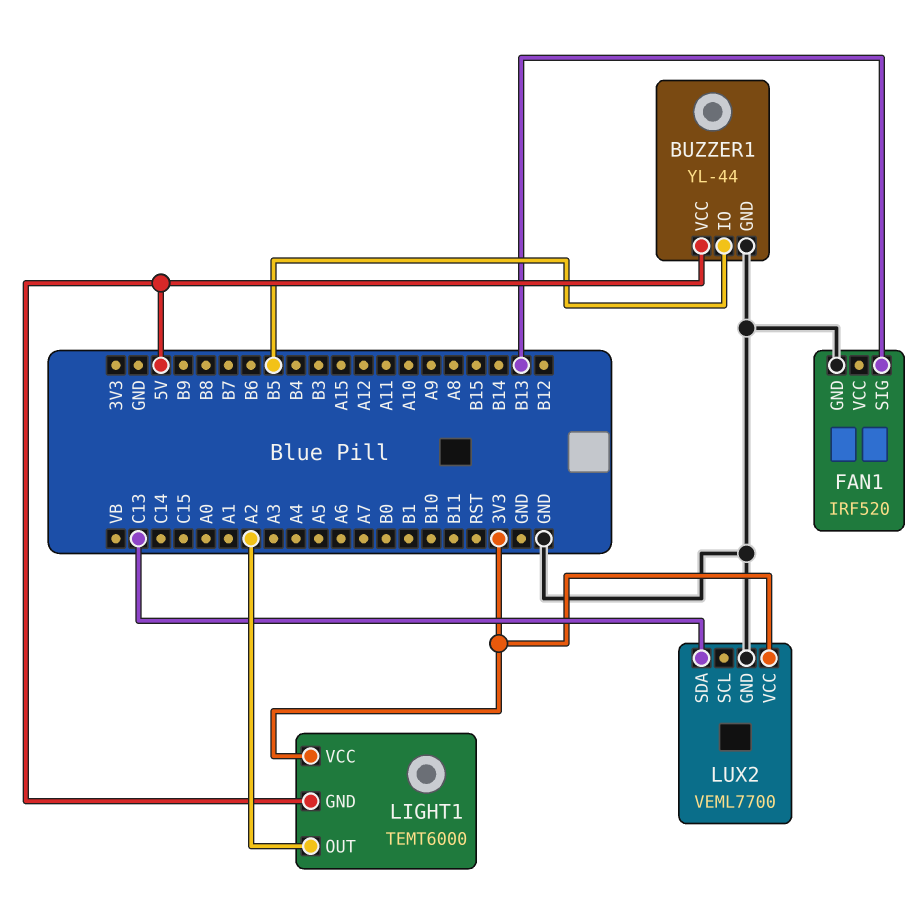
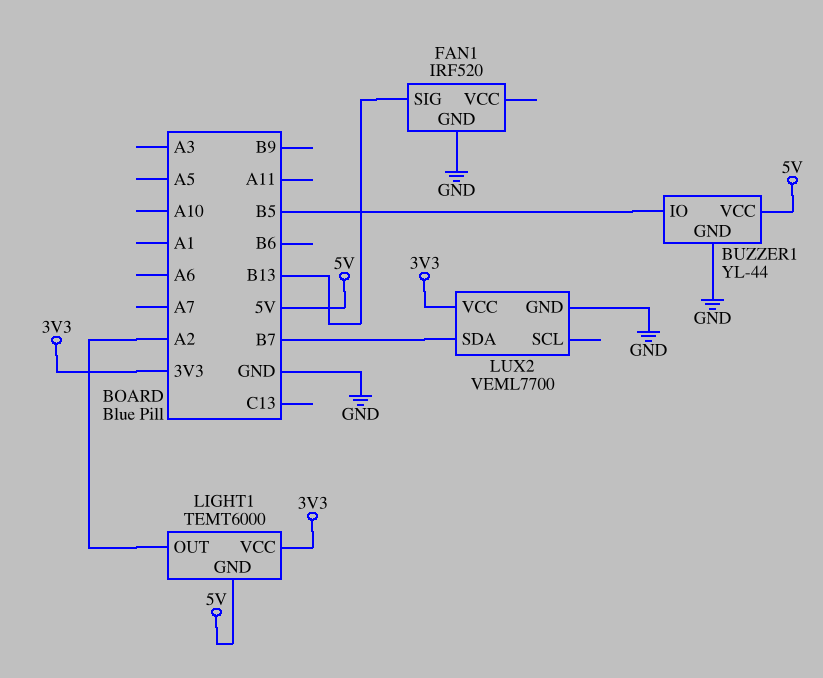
LUX2 pin SDA: C13 -> B7

